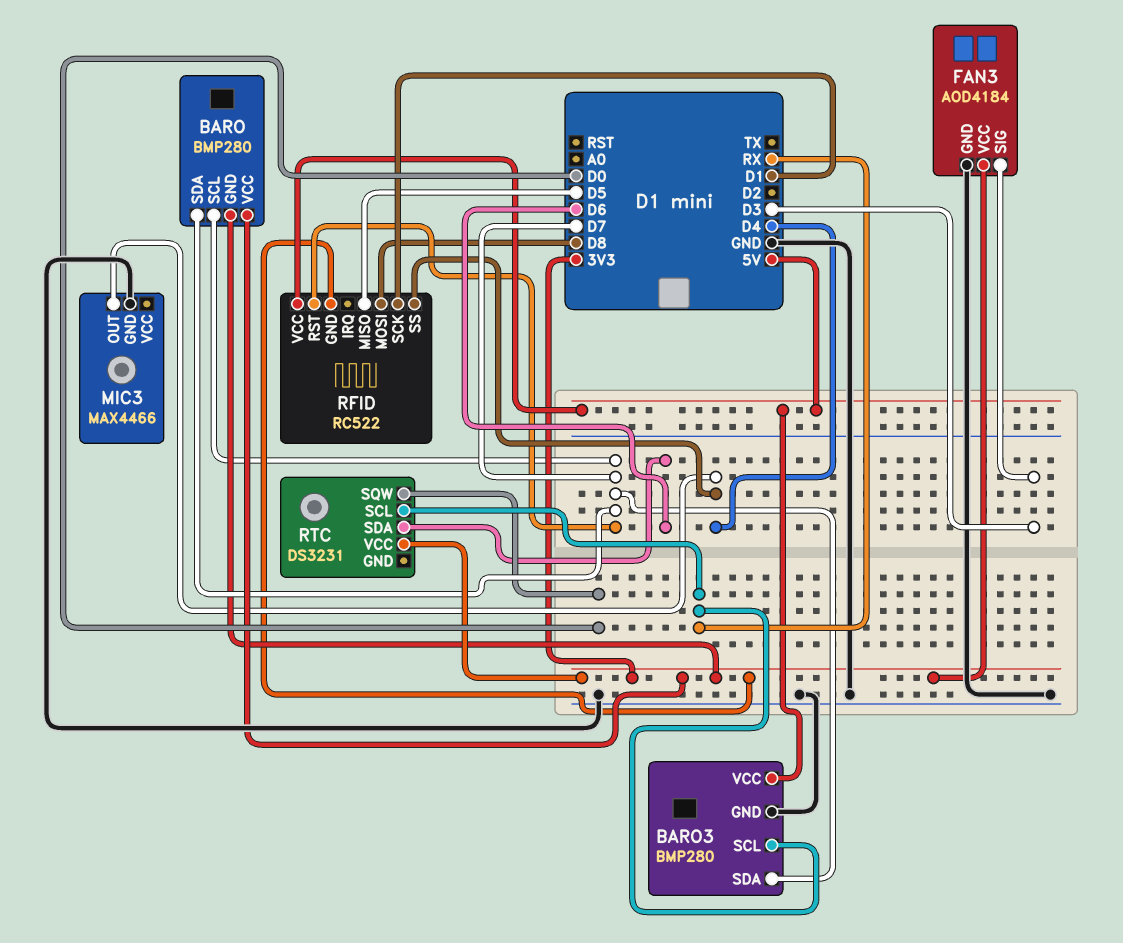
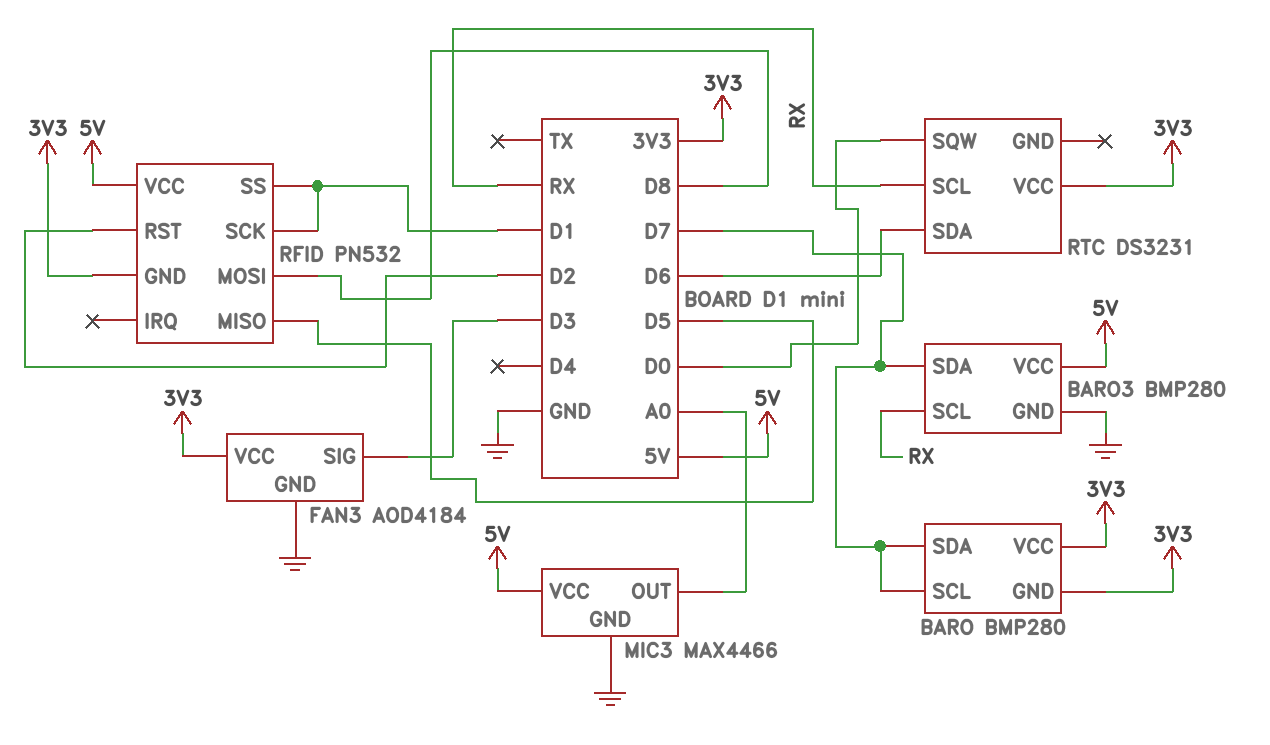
MIC3 pin OUT: D4 -> A0
MIC3 pin VCC: none -> 5V
RFID: RC522 -> PN532
RFID pin RST: D7 -> D2
RFID pin SS: D4 -> D1

